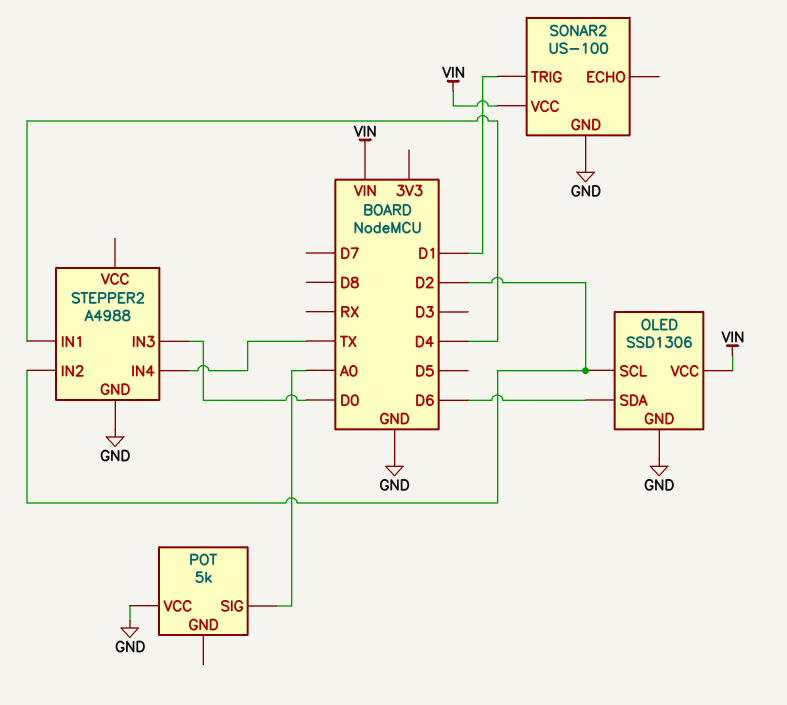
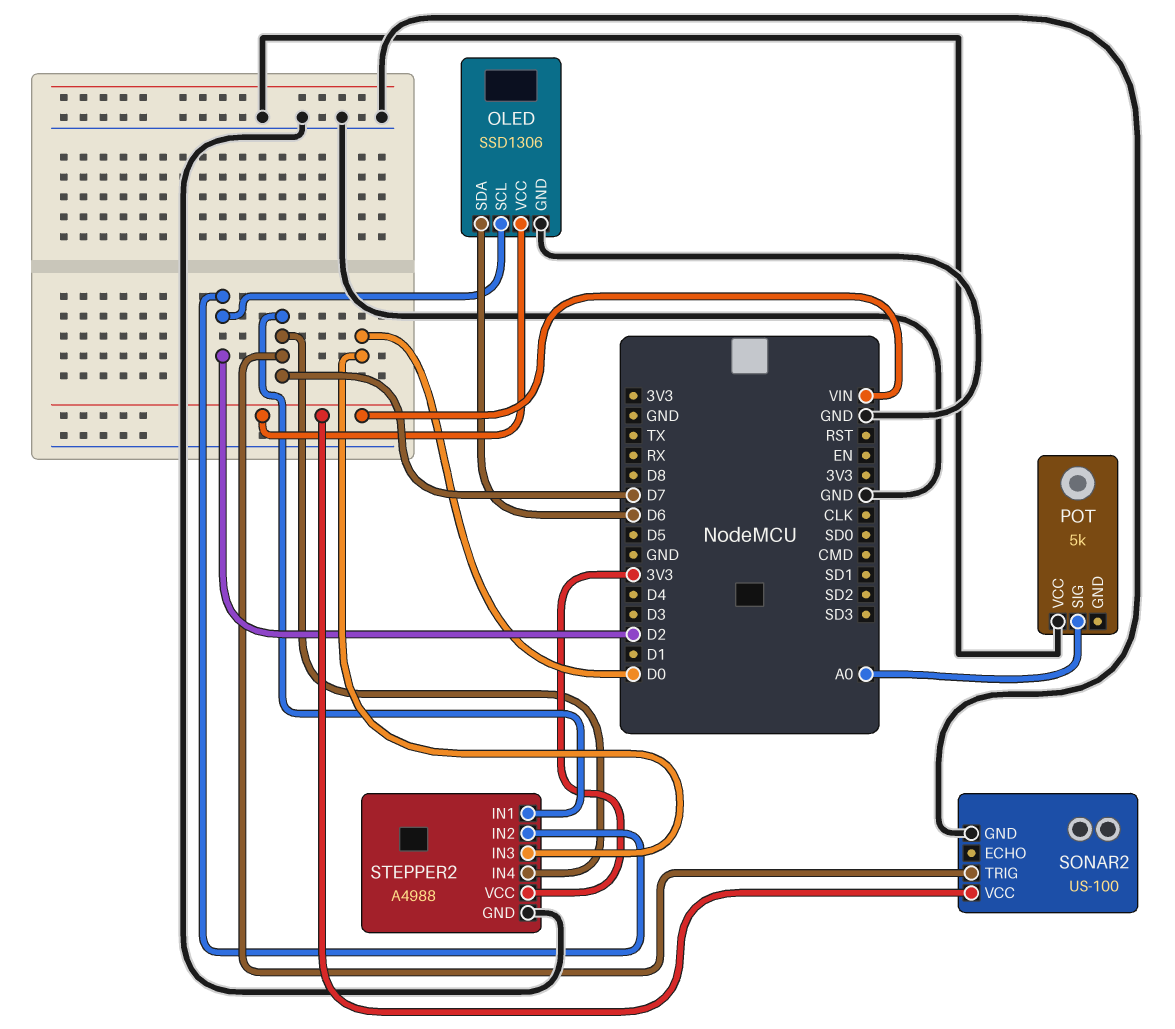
SONAR2 pin TRIG: D1 -> D7
STEPPER2 pin IN1: D4 -> D7
STEPPER2 pin IN4: TX -> D7
STEPPER2 pin VCC: none -> 3V3

